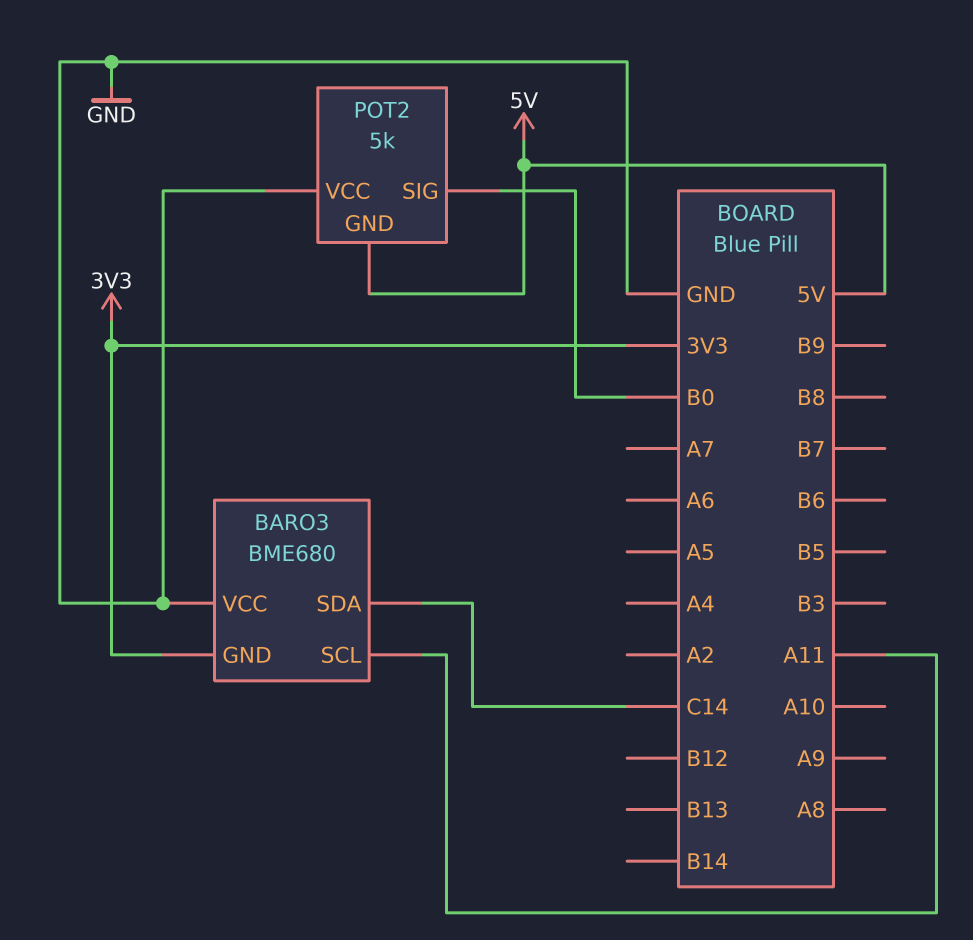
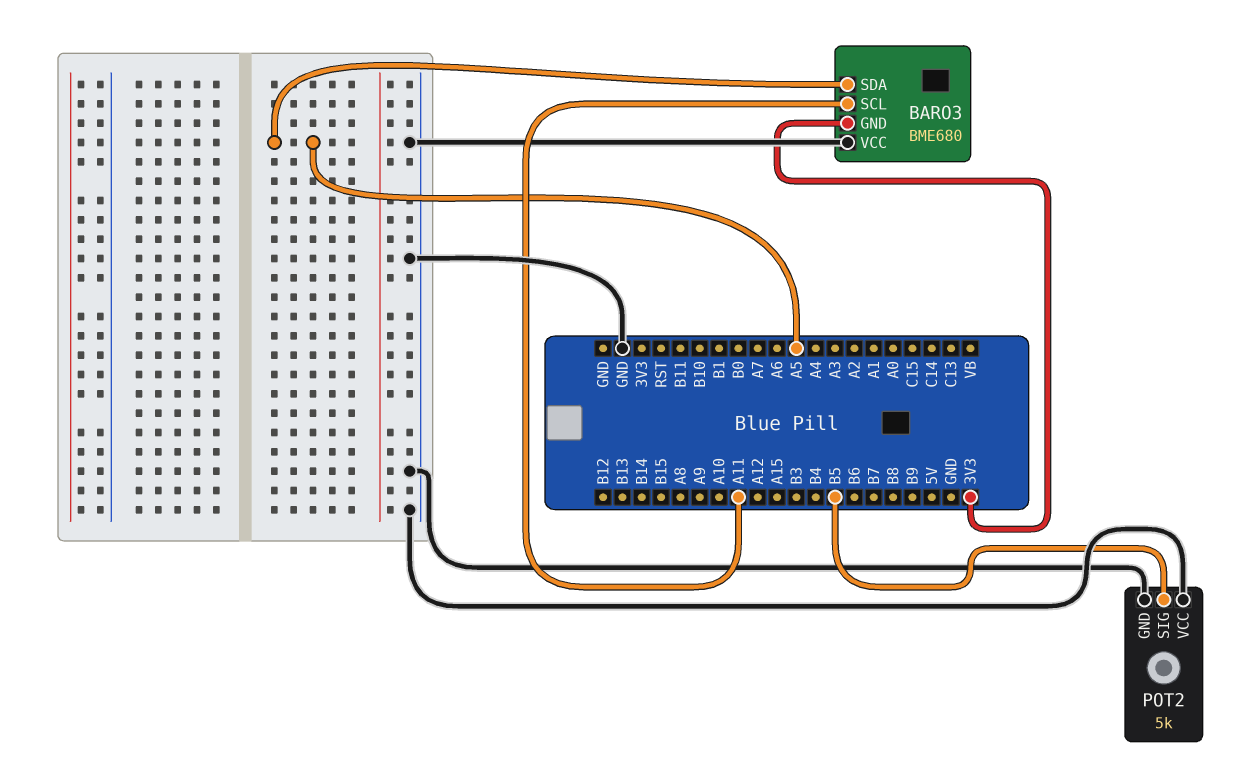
BARO3 pin SDA: C14 -> A5
POT2 pin GND: 5V -> GND
POT2 pin SIG: B0 -> B5

